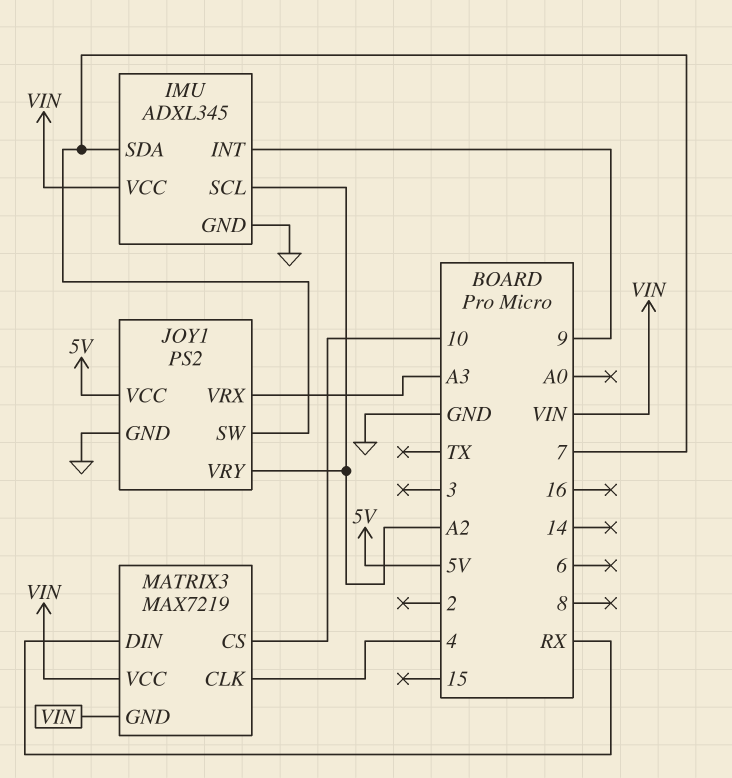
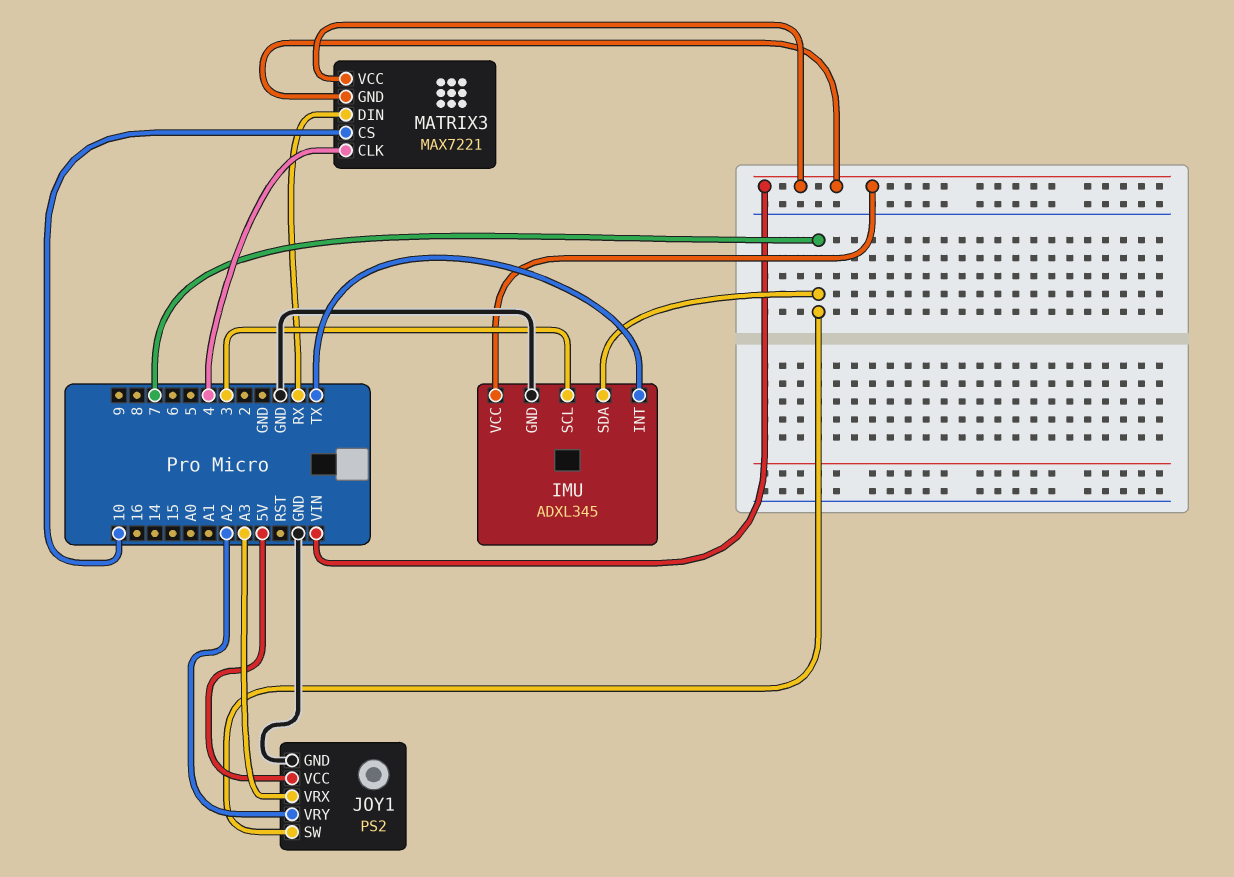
IMU pin INT: 9 -> TX
IMU pin SCL: A2 -> 3
MATRIX3: MAX7219 -> MAX7221

